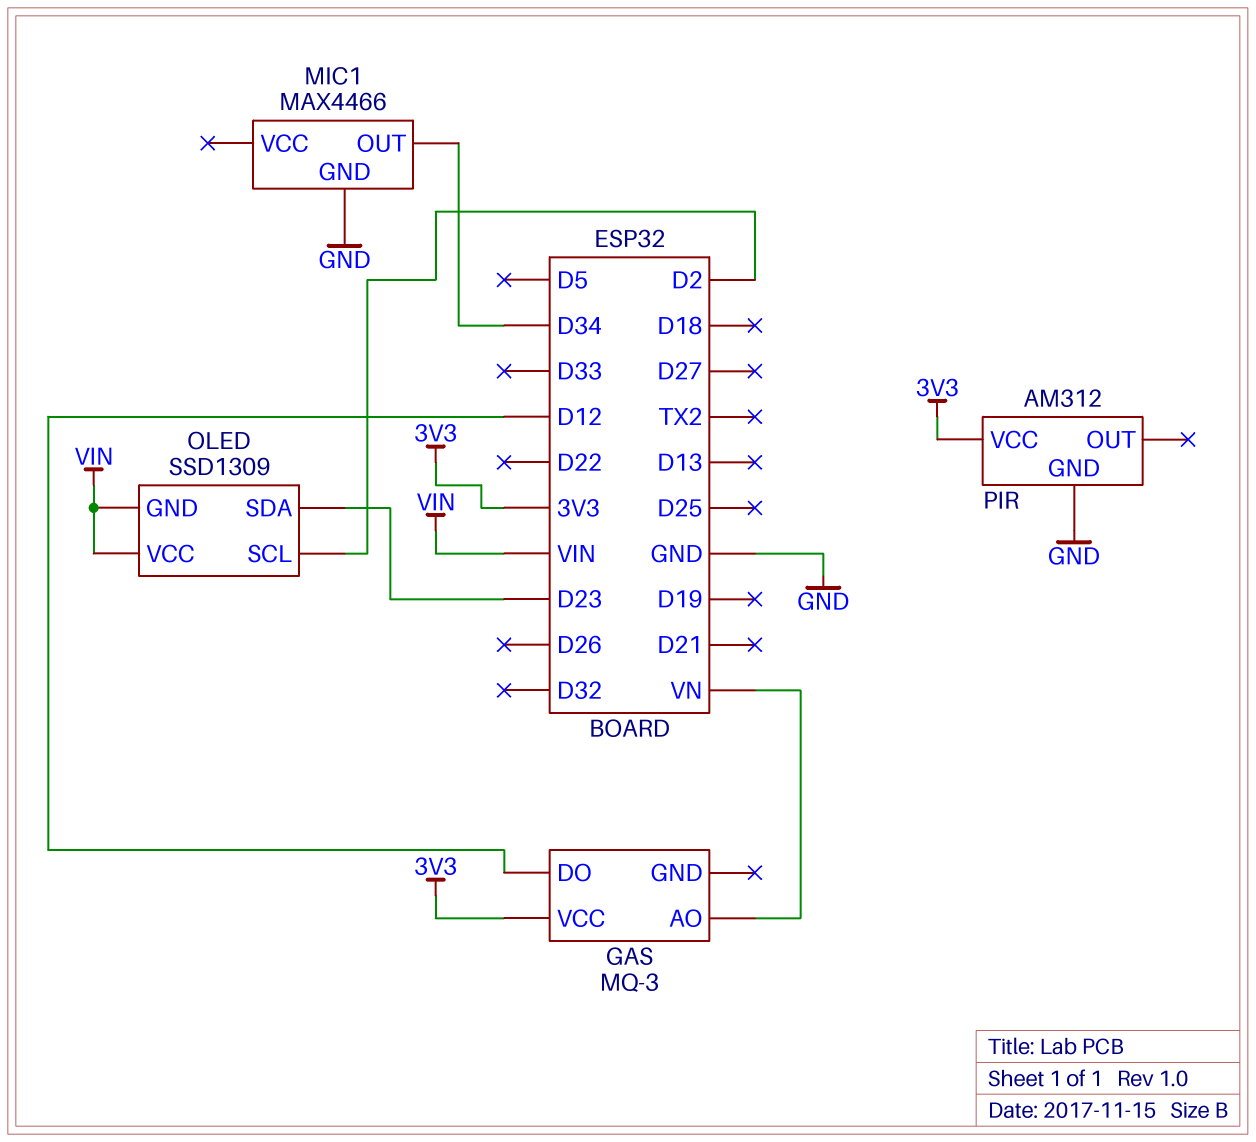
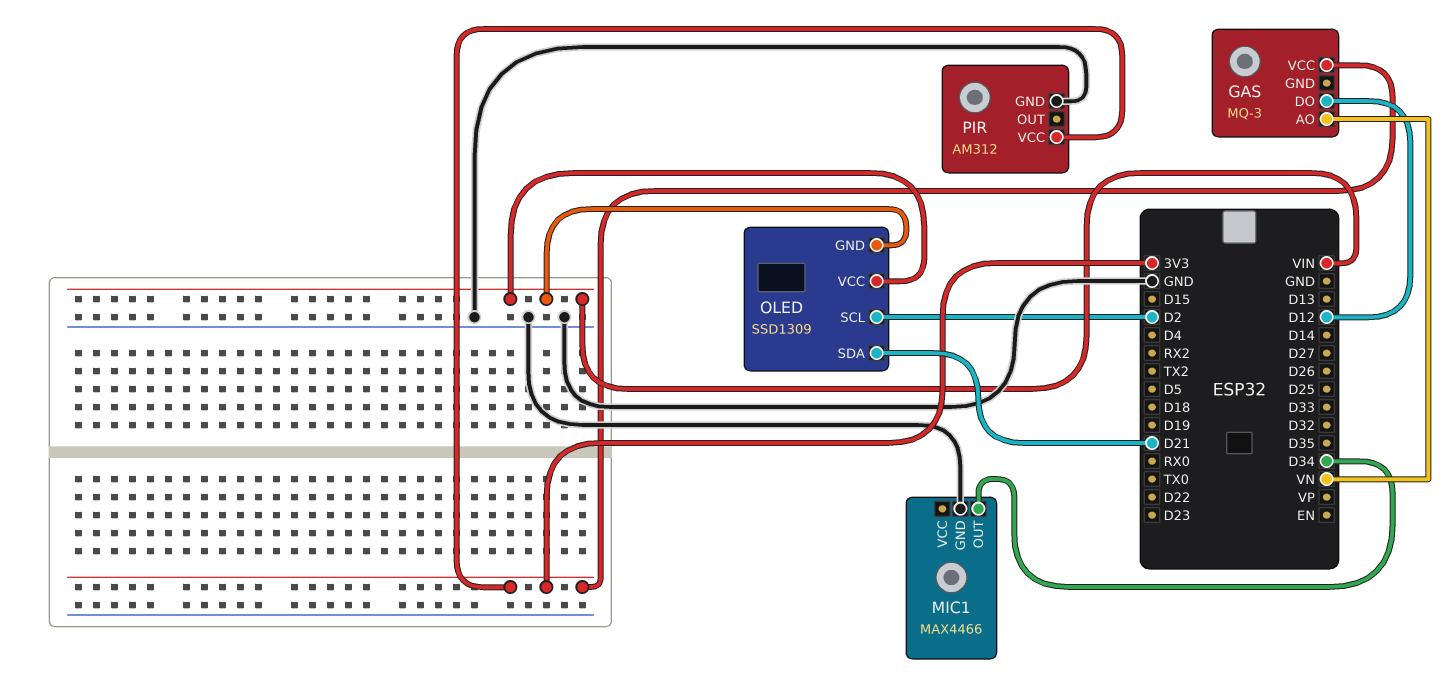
OLED pin SDA: D23 -> D21

